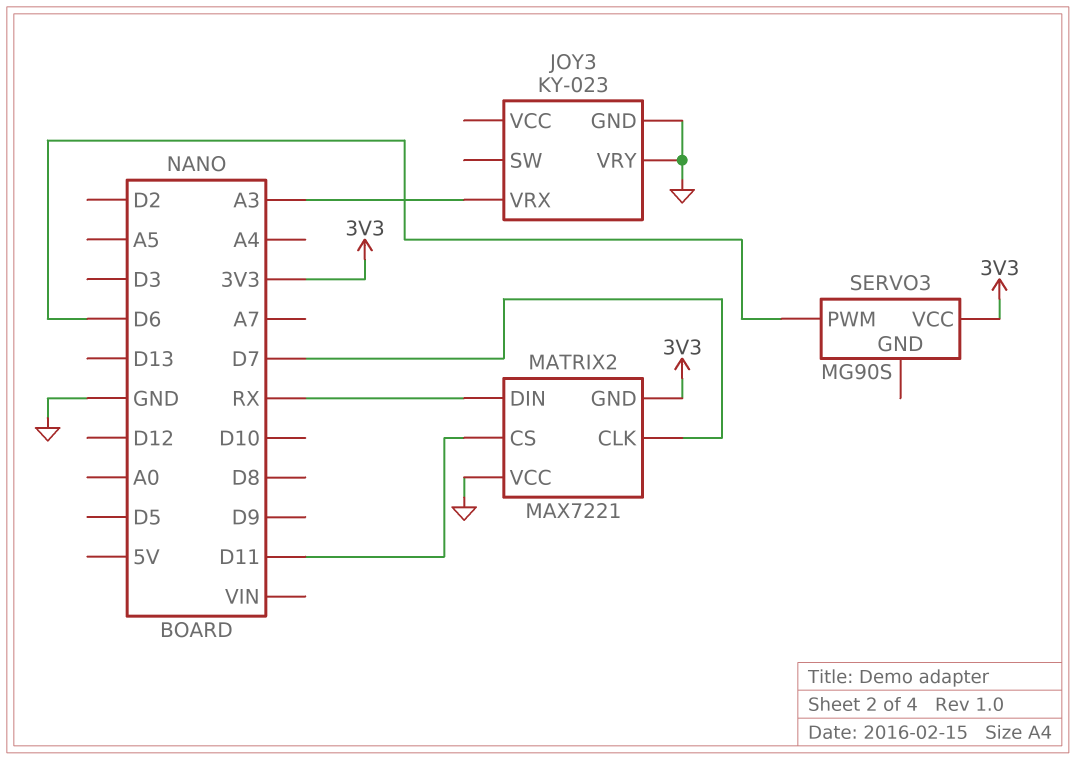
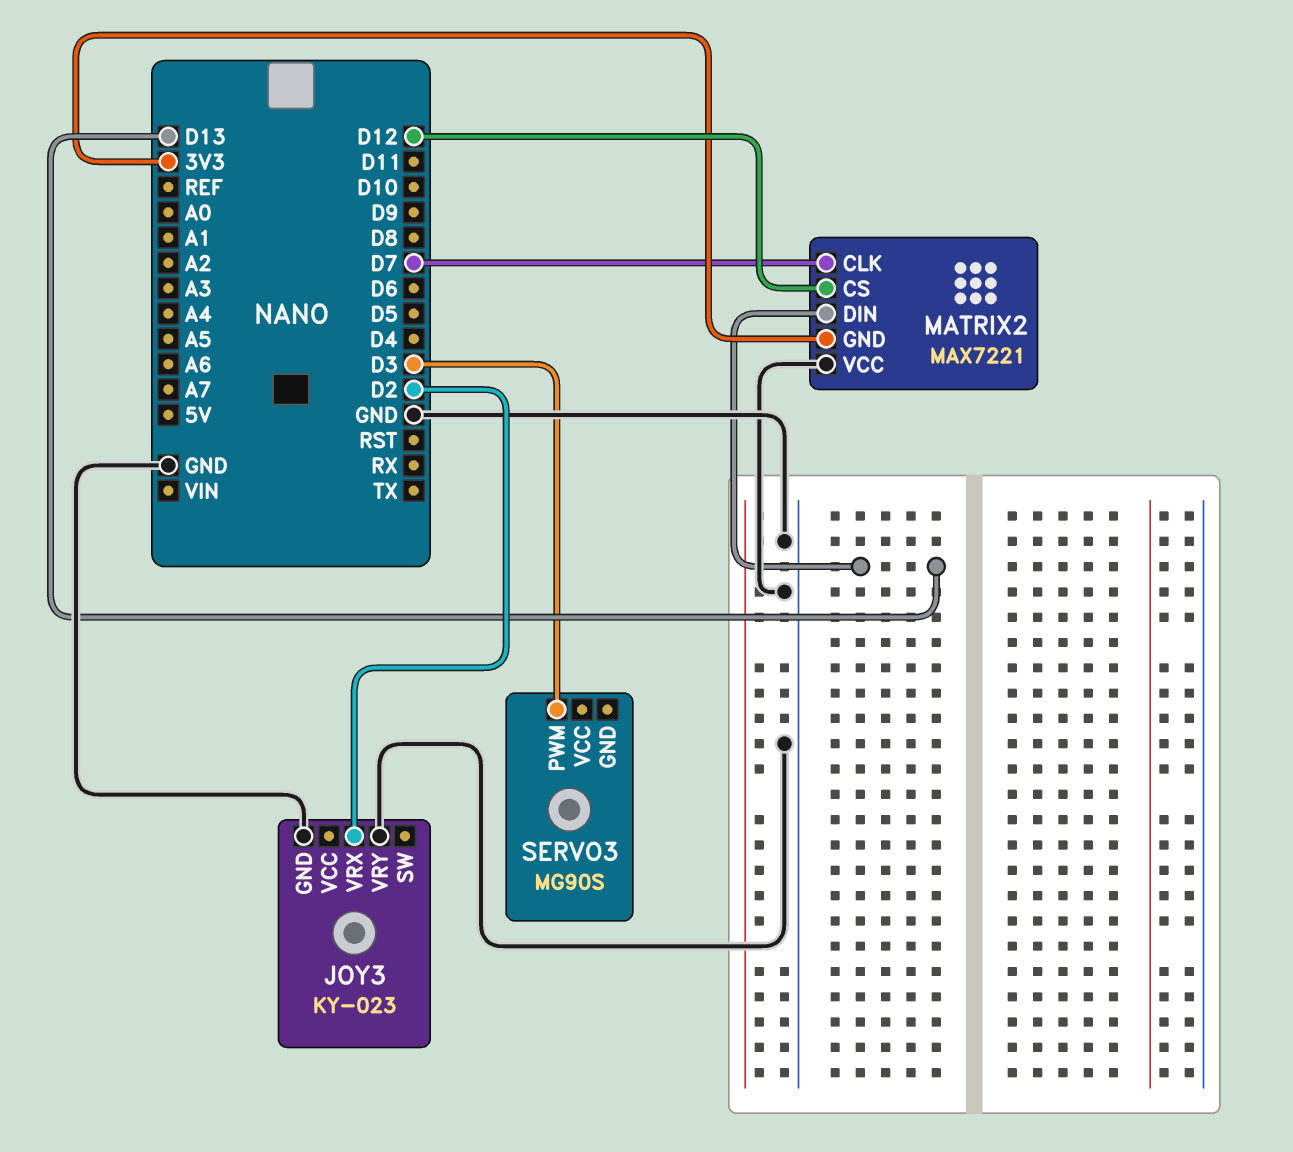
JOY3 pin VRX: A3 -> D2
MATRIX2 pin CS: D11 -> D12
MATRIX2 pin DIN: RX -> D13
SERVO3 pin PWM: D6 -> D3
SERVO3 pin VCC: 3V3 -> none

